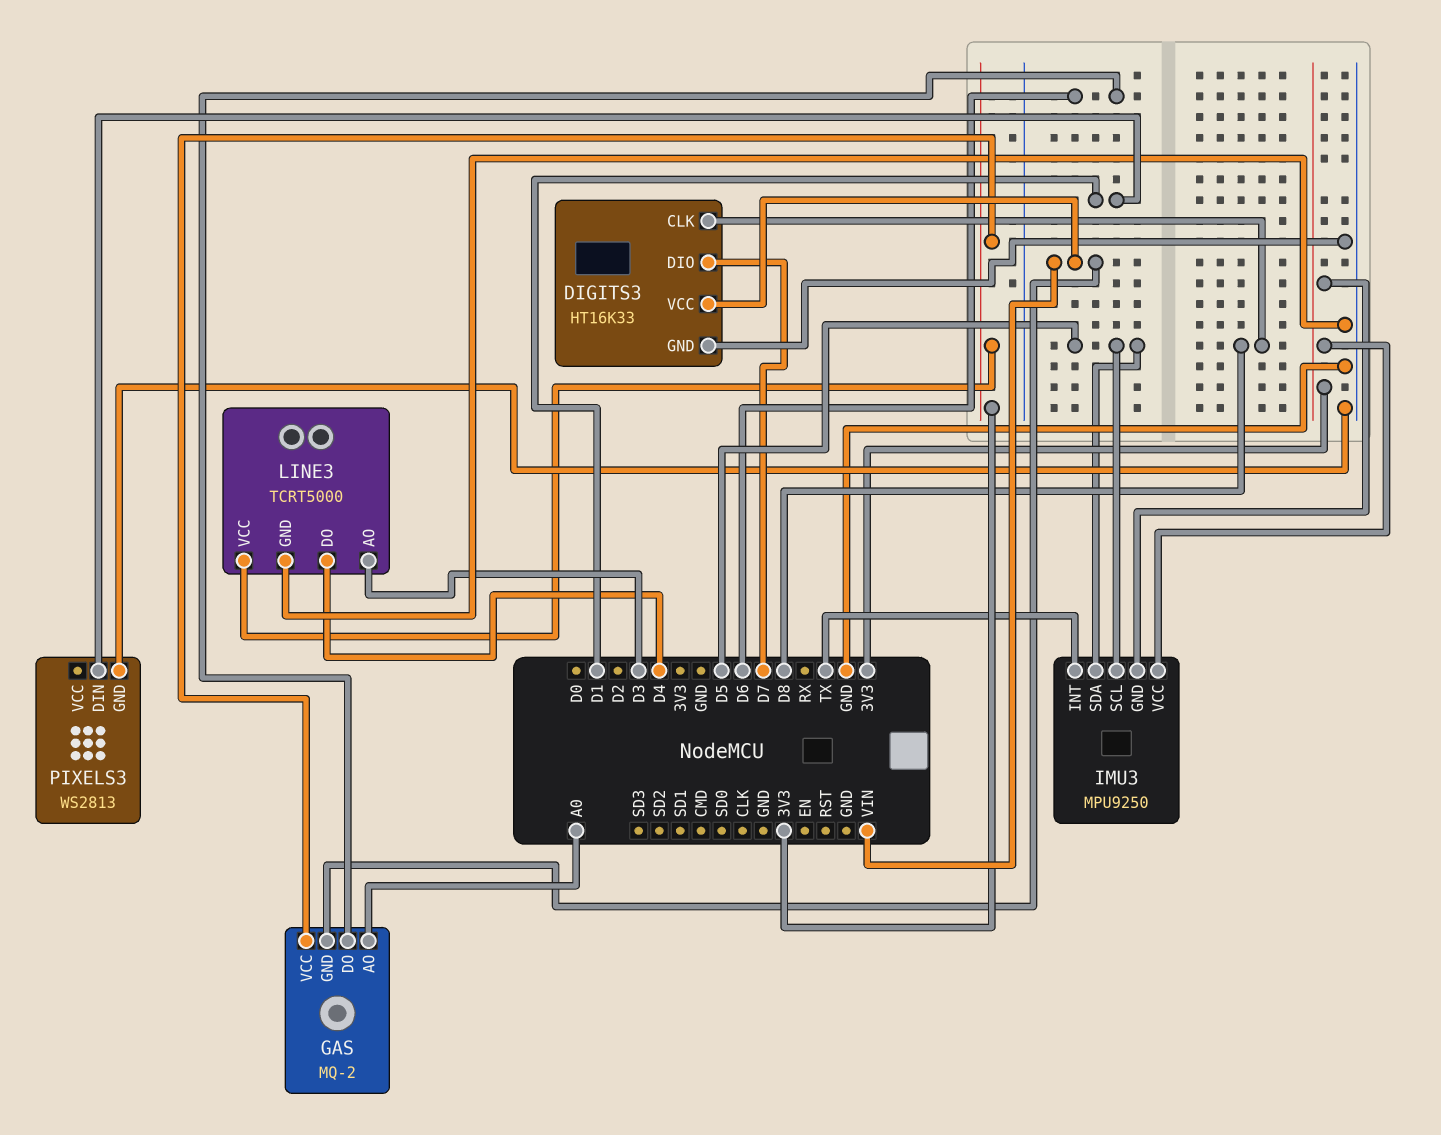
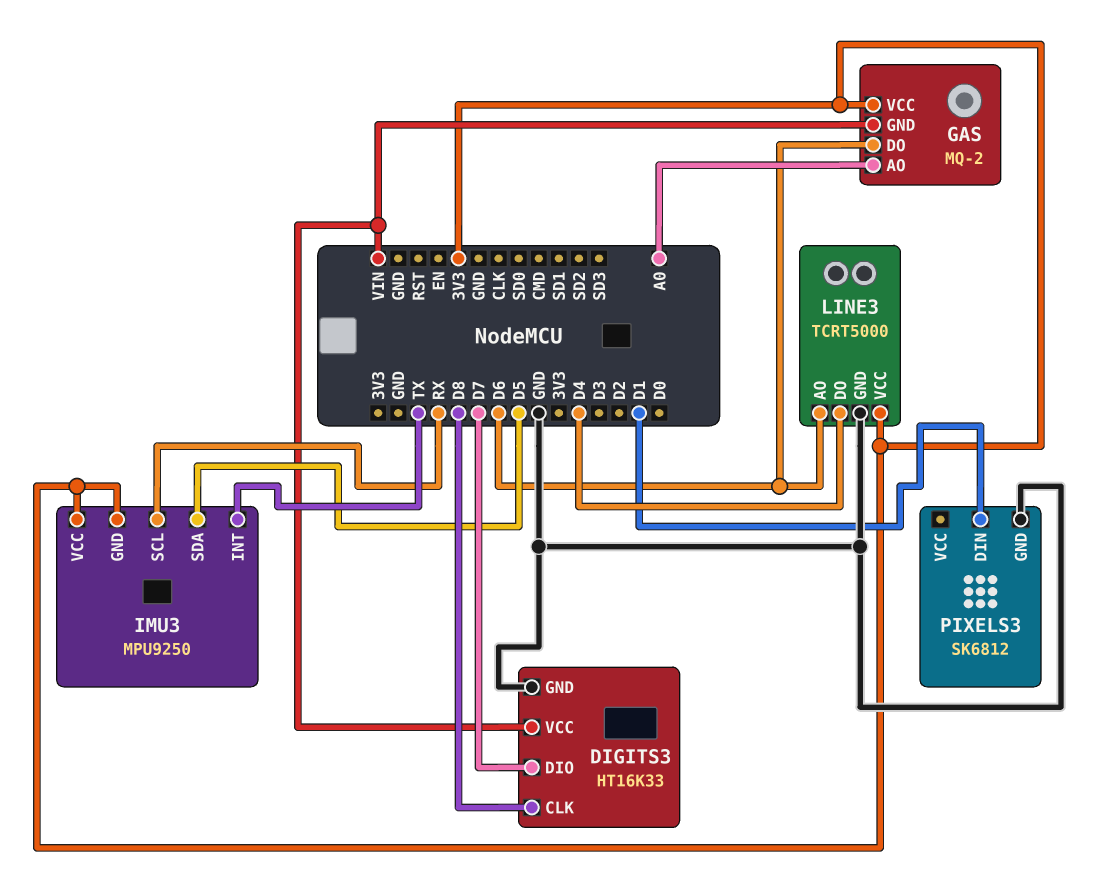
IMU3 pin SCL: D5 -> RX
LINE3 pin AO: D3 -> D6
PIXELS3: WS2813 -> SK6812

